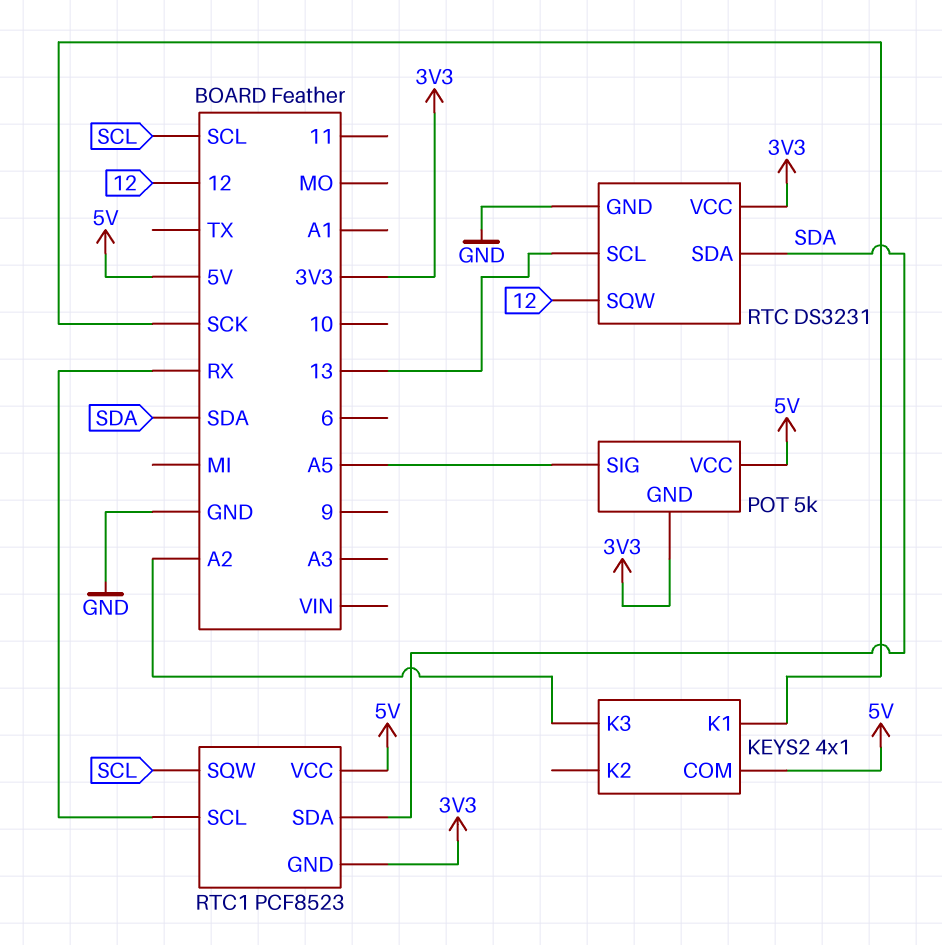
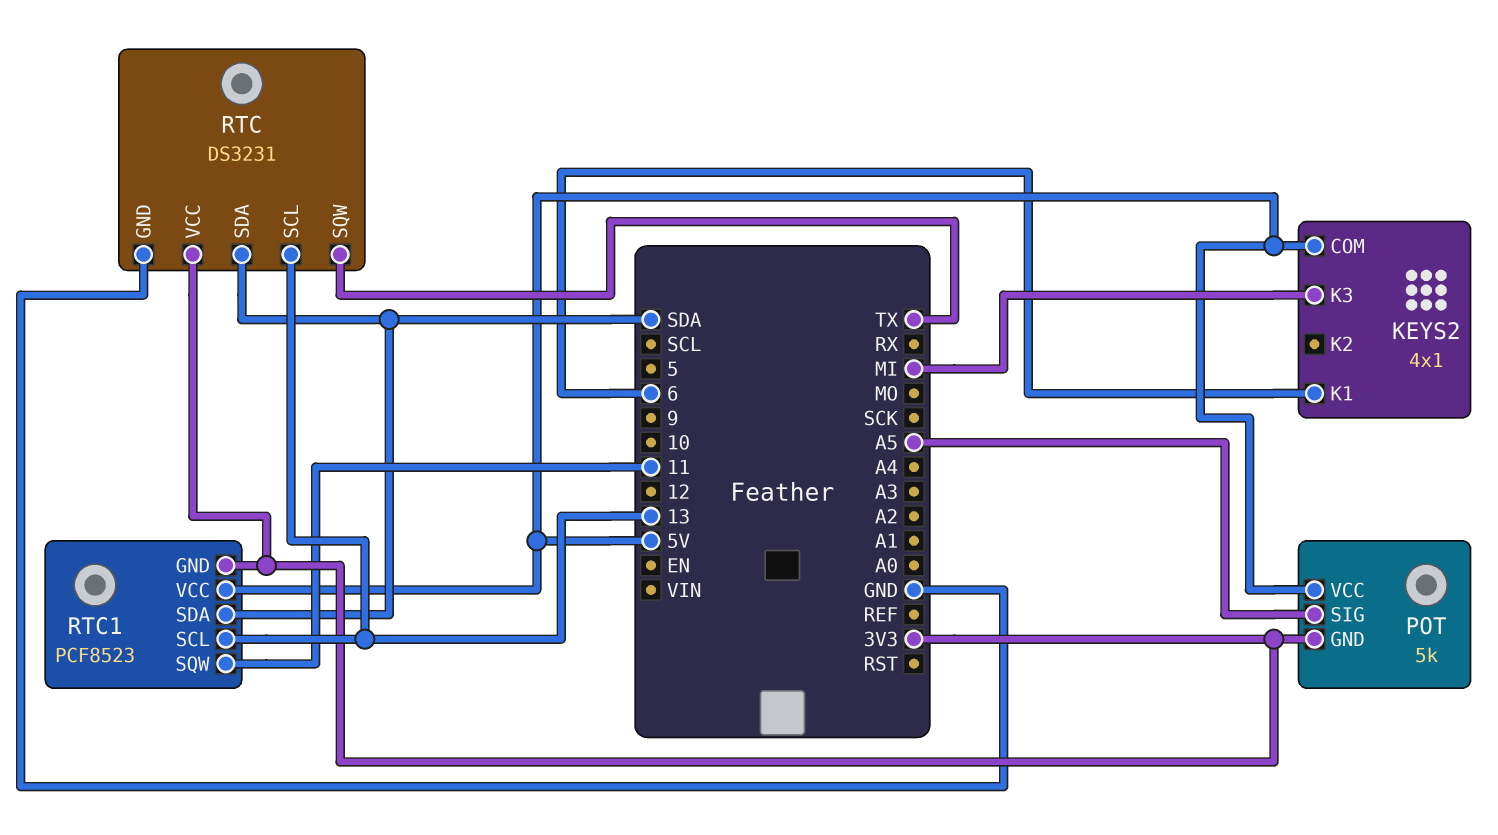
KEYS2 pin K1: SCK -> 6
KEYS2 pin K3: A2 -> MI
RTC pin SQW: 12 -> TX
RTC1 pin SCL: RX -> 13
RTC1 pin SQW: SCL -> 11

